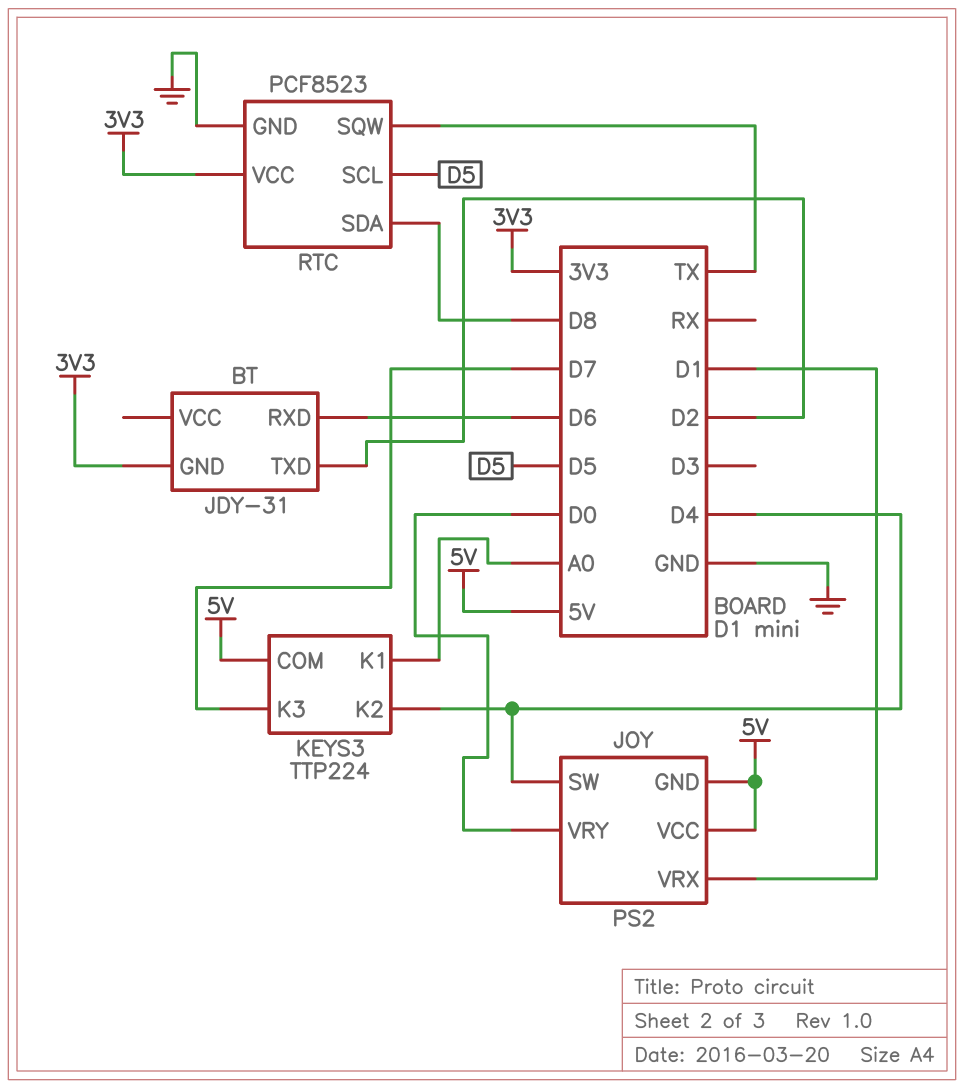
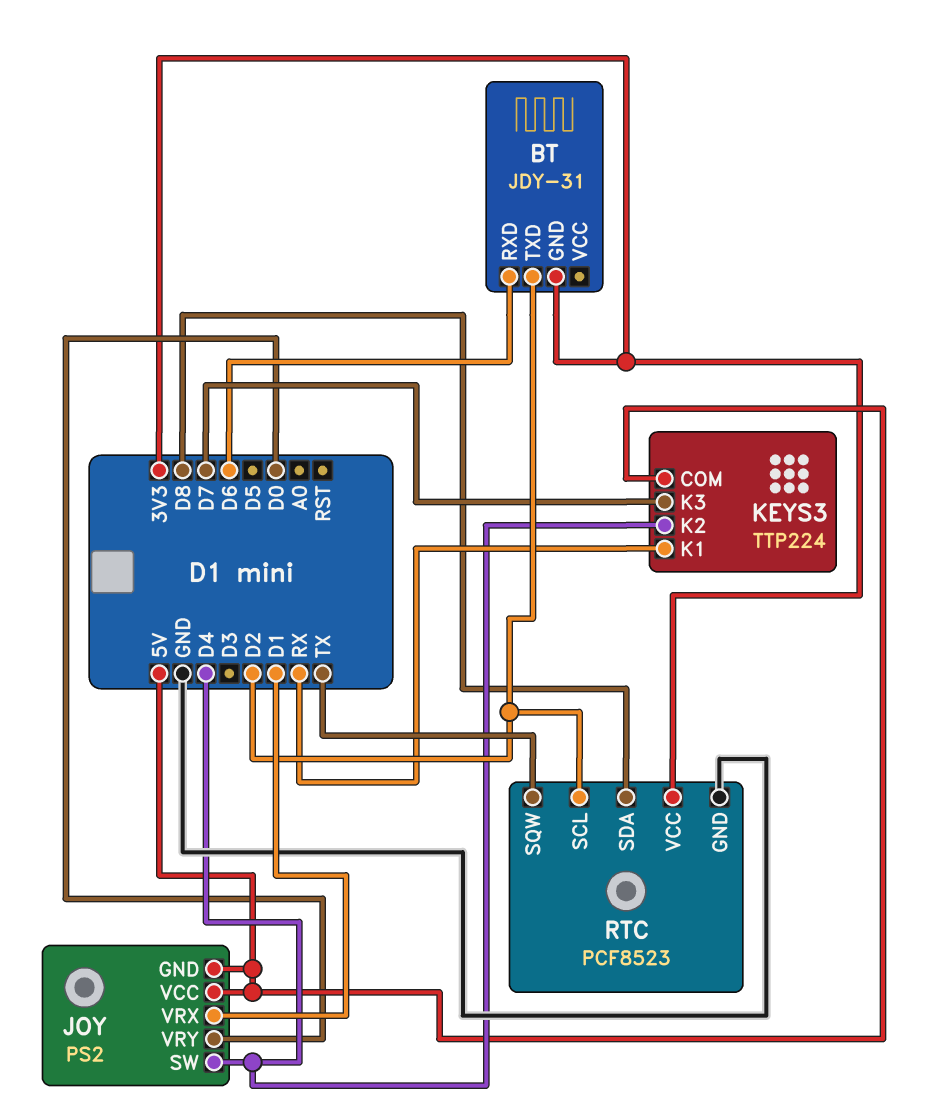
KEYS3 pin K1: A0 -> RX
RTC pin SCL: D5 -> D2

